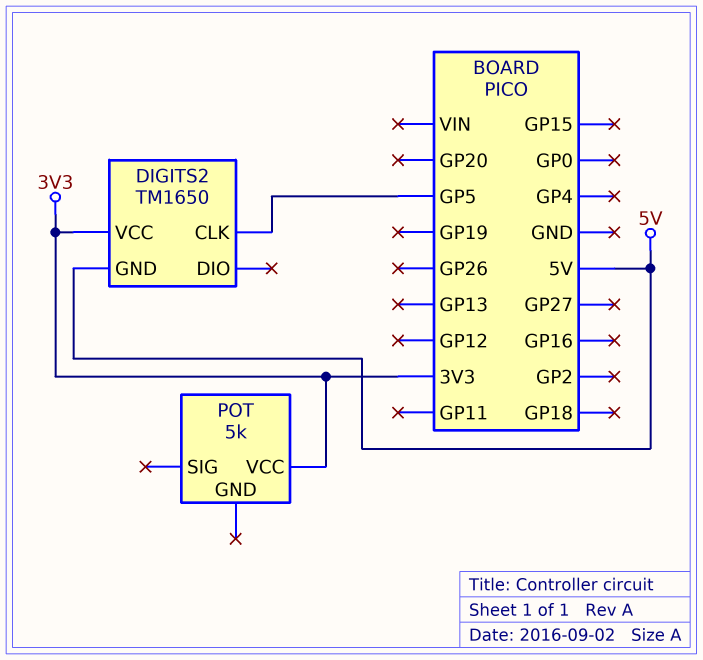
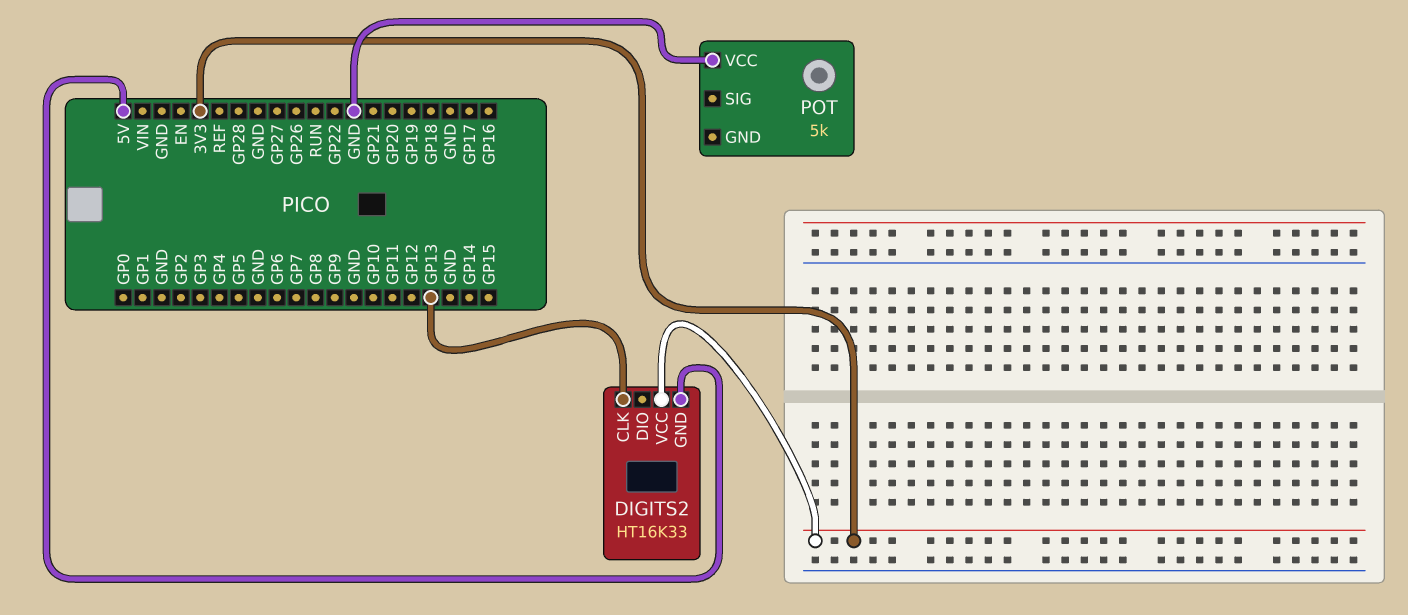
DIGITS2: TM1650 -> HT16K33
DIGITS2 pin CLK: GP5 -> GP13
POT pin VCC: 3V3 -> GND

